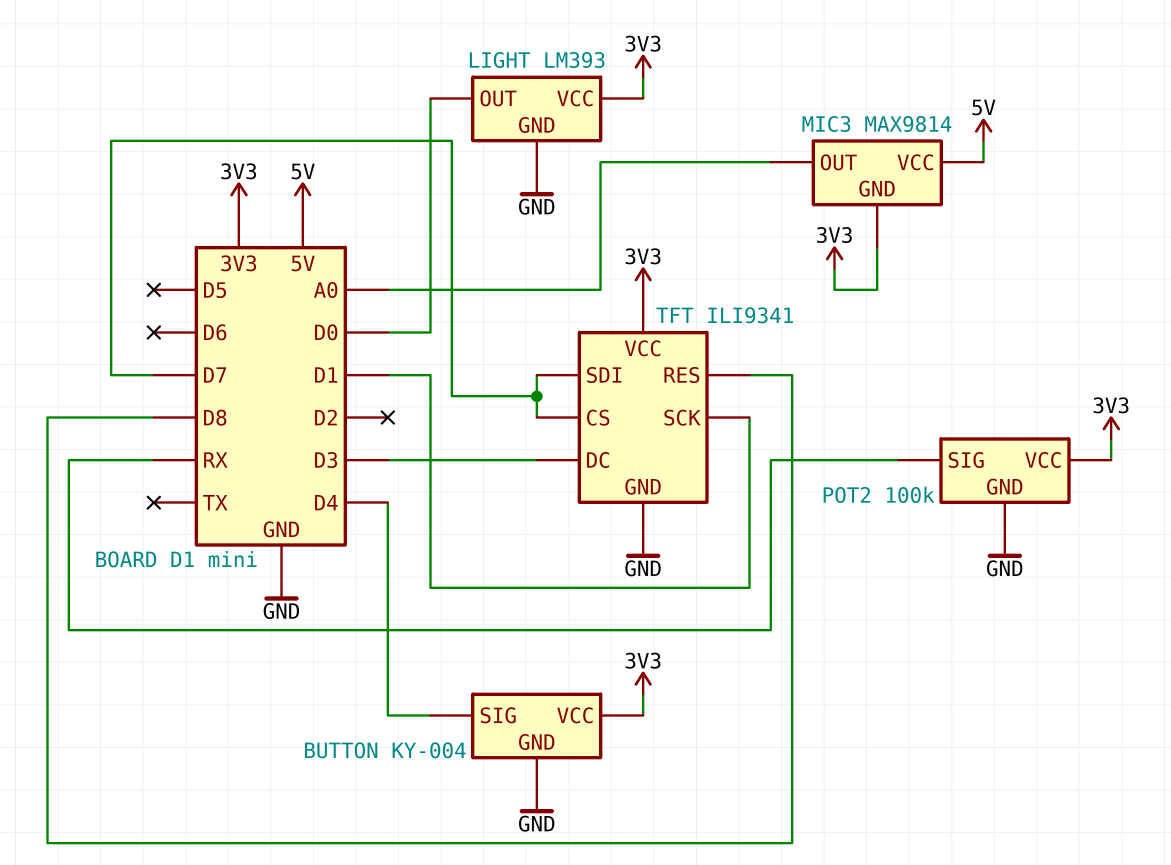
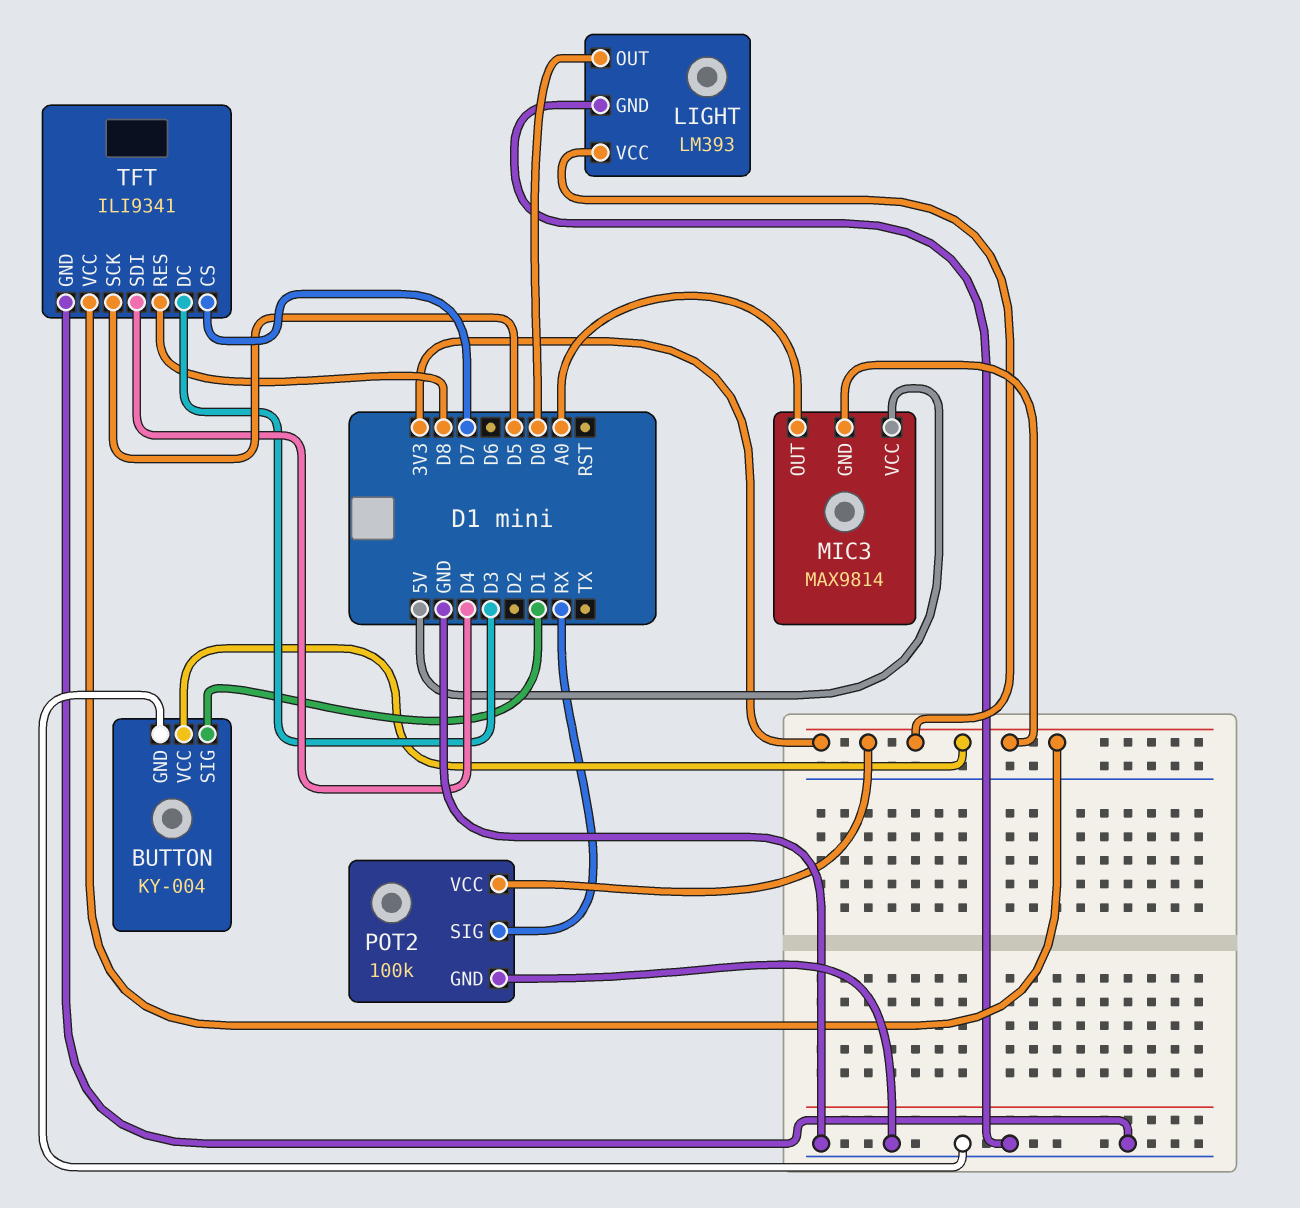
BUTTON pin SIG: D4 -> D1
TFT pin SCK: D1 -> D5
TFT pin SDI: D7 -> D4

